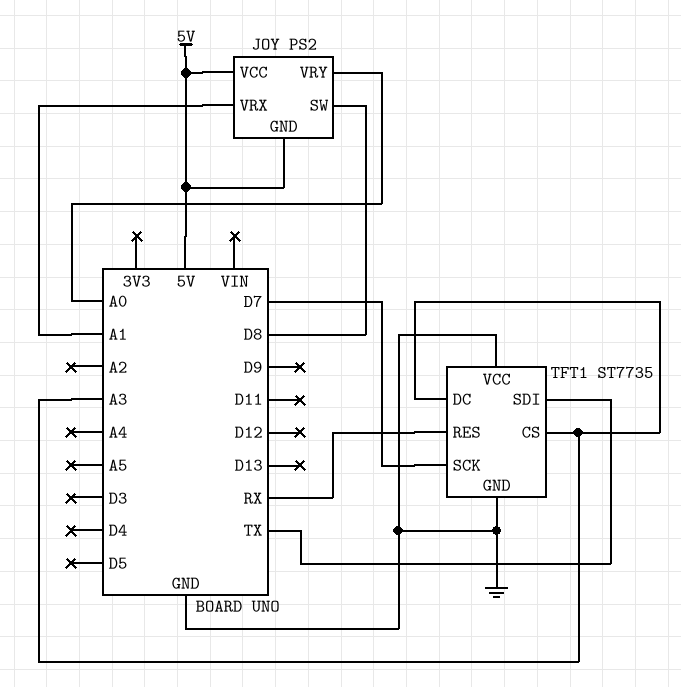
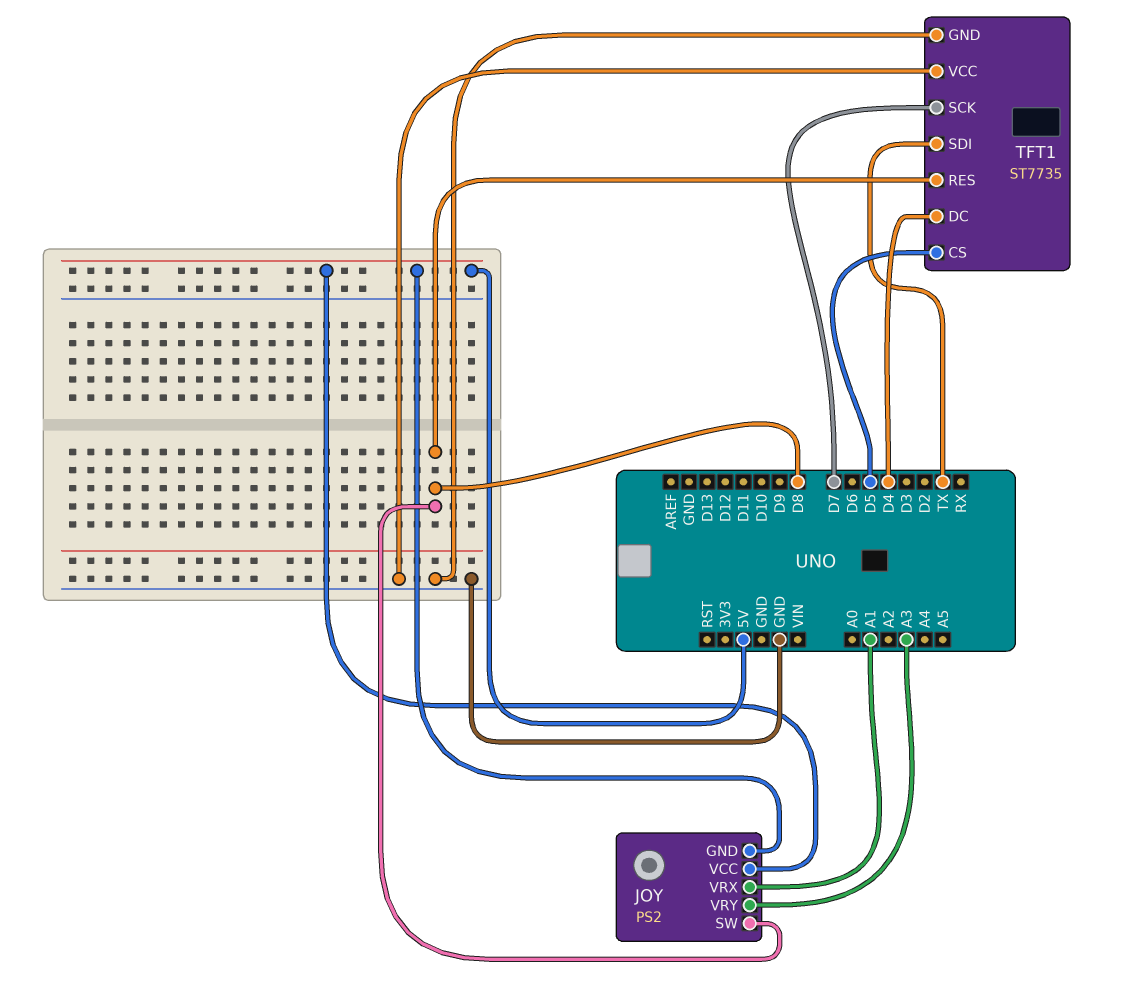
JOY pin VRY: A0 -> A3
TFT1 pin CS: A3 -> D5
TFT1 pin DC: A3 -> D4
TFT1 pin RES: RX -> D8

